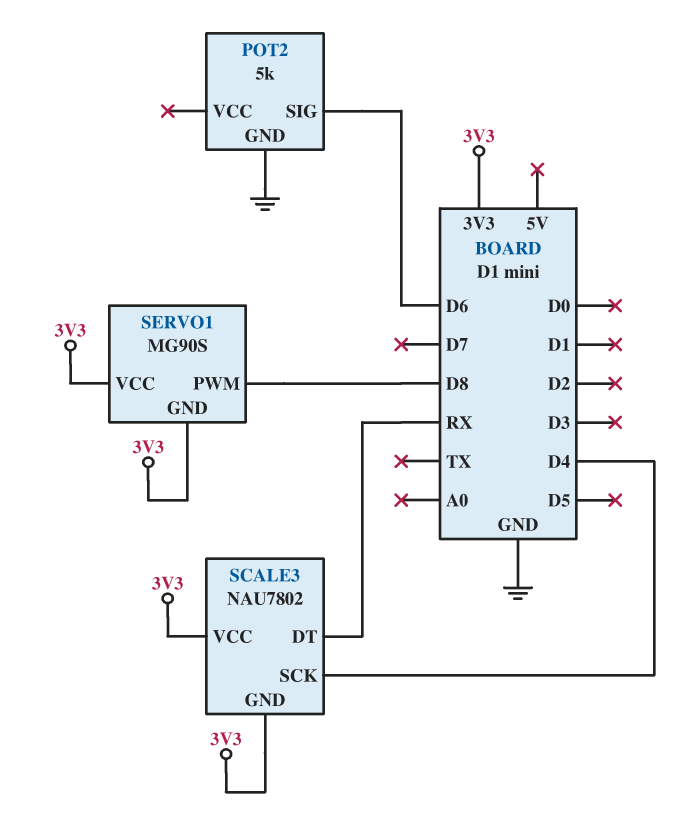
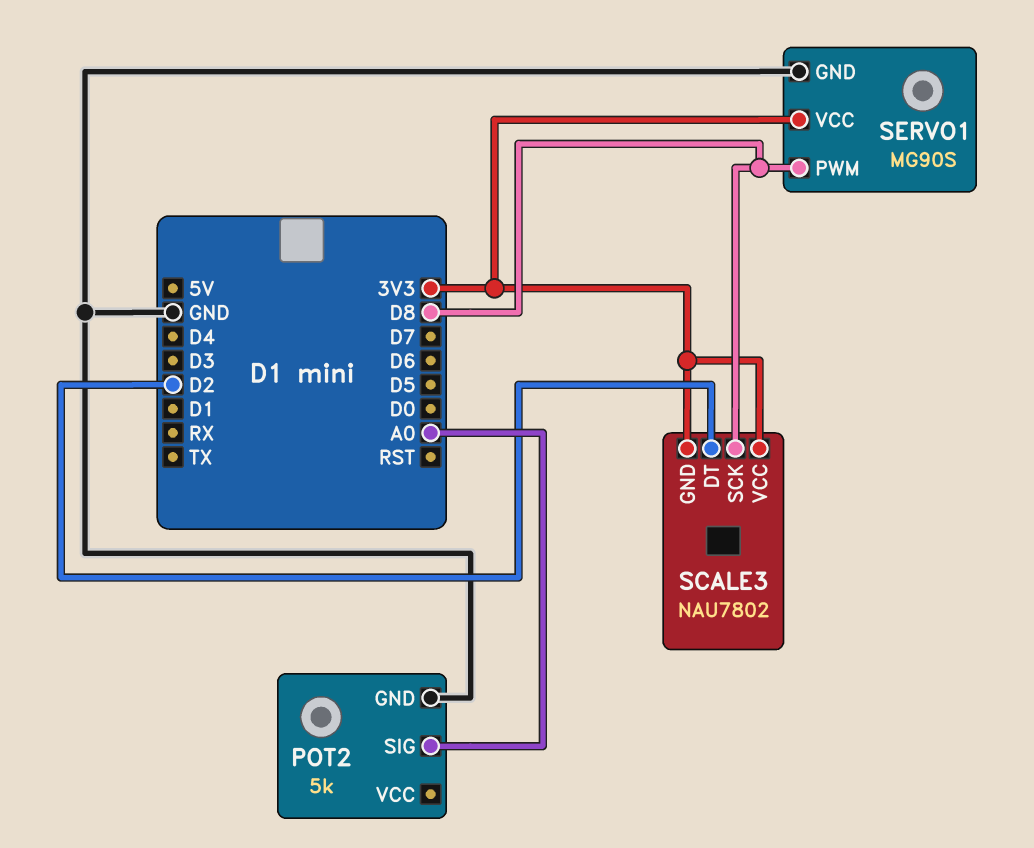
POT2 pin SIG: D6 -> A0
SCALE3 pin DT: RX -> D2
SCALE3 pin SCK: D4 -> D8
SERVO1 pin GND: 3V3 -> GND

